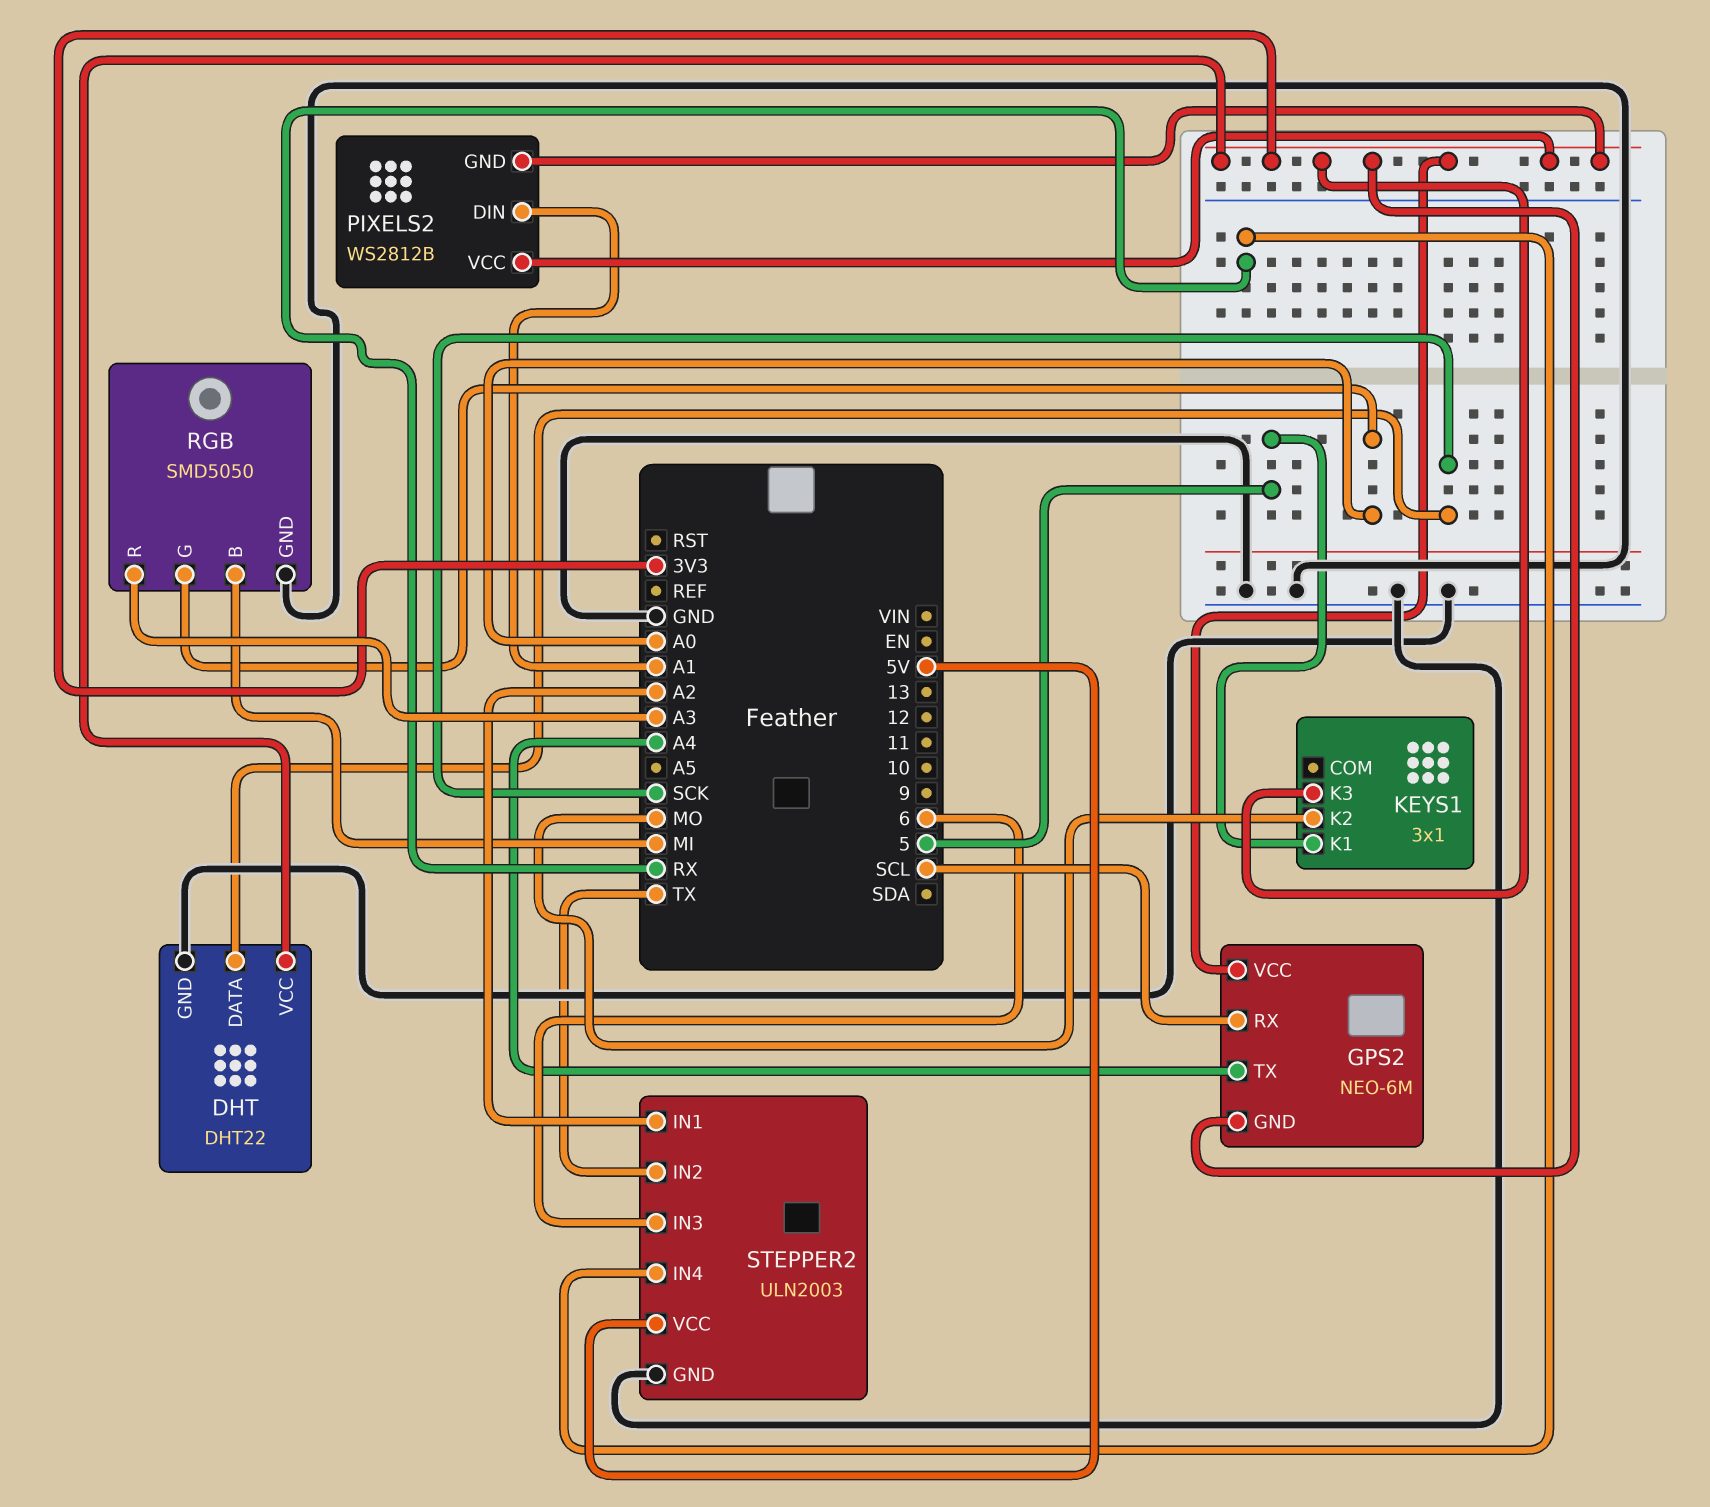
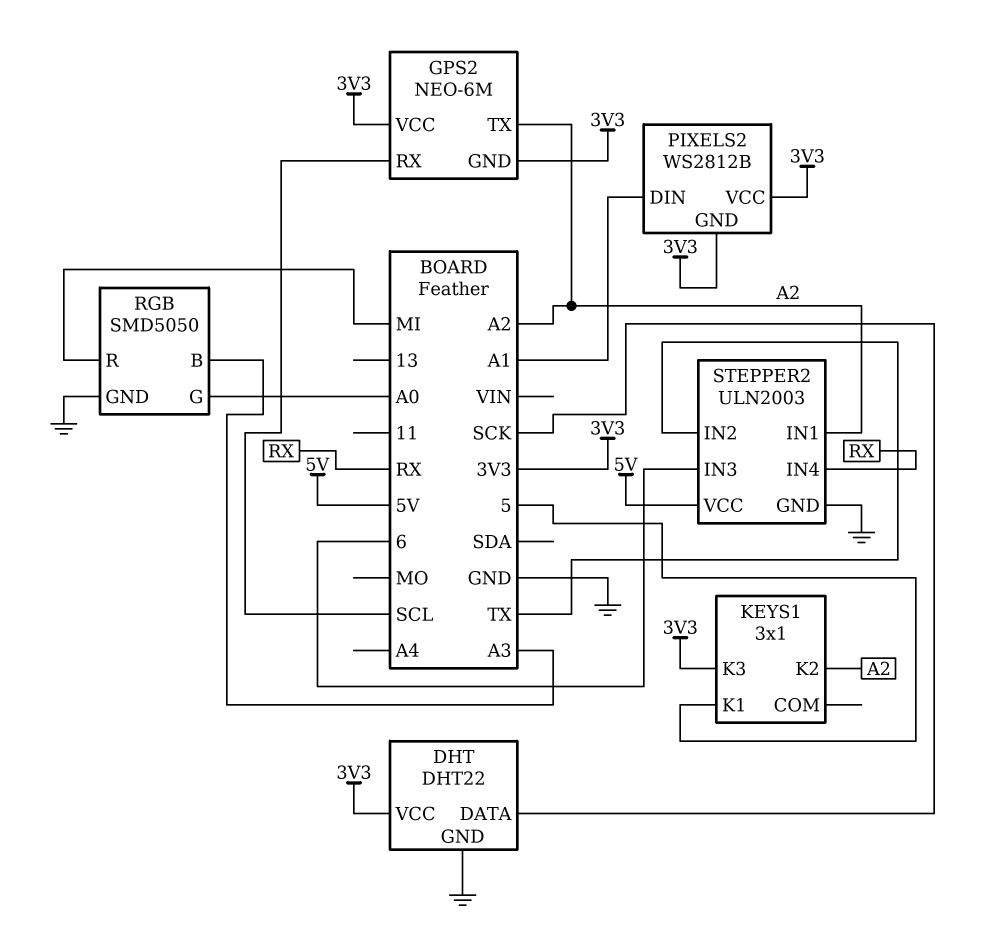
GPS2 pin TX: A4 -> A2
KEYS1 pin K2: MO -> A2
RGB pin B: MI -> A3
RGB pin R: A3 -> MI

